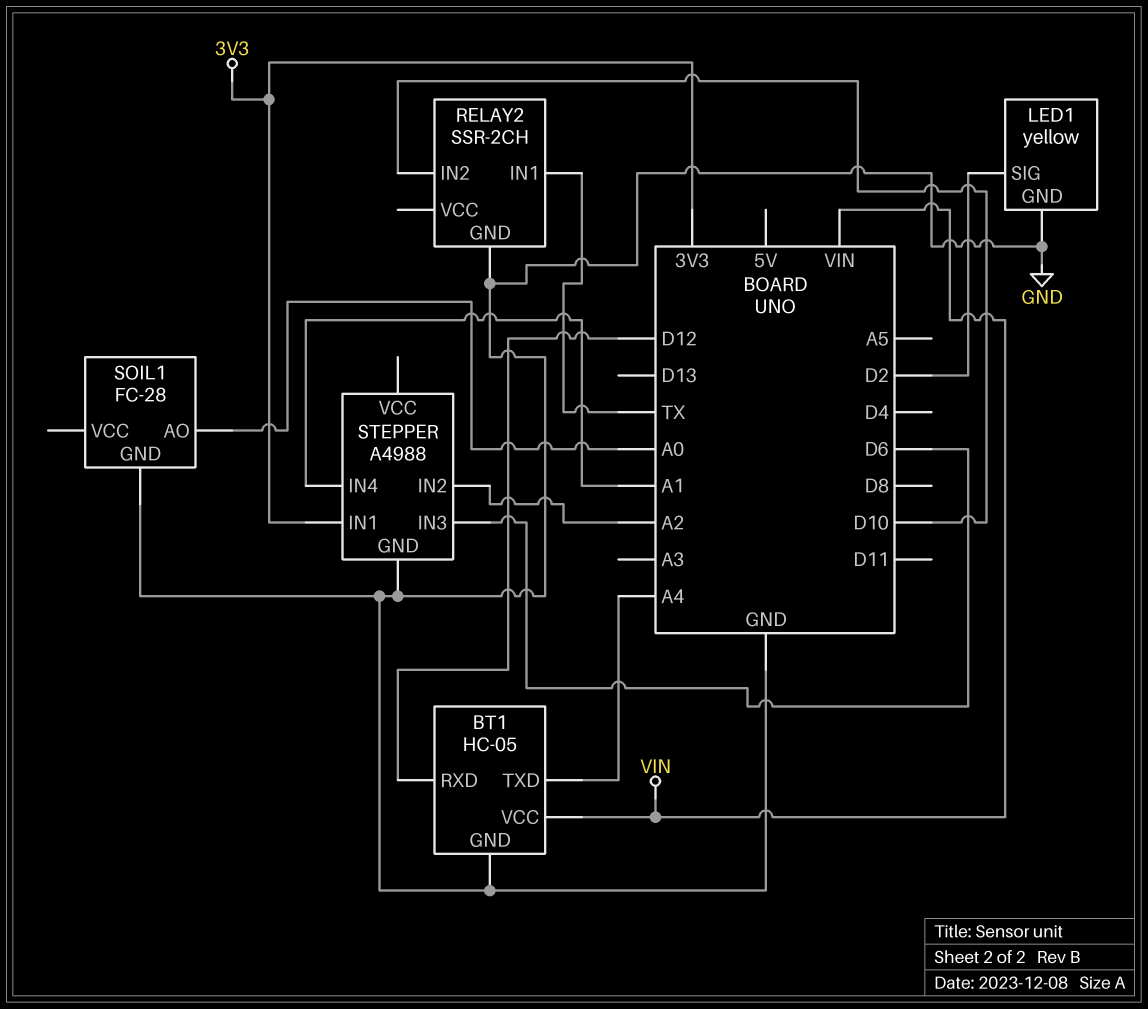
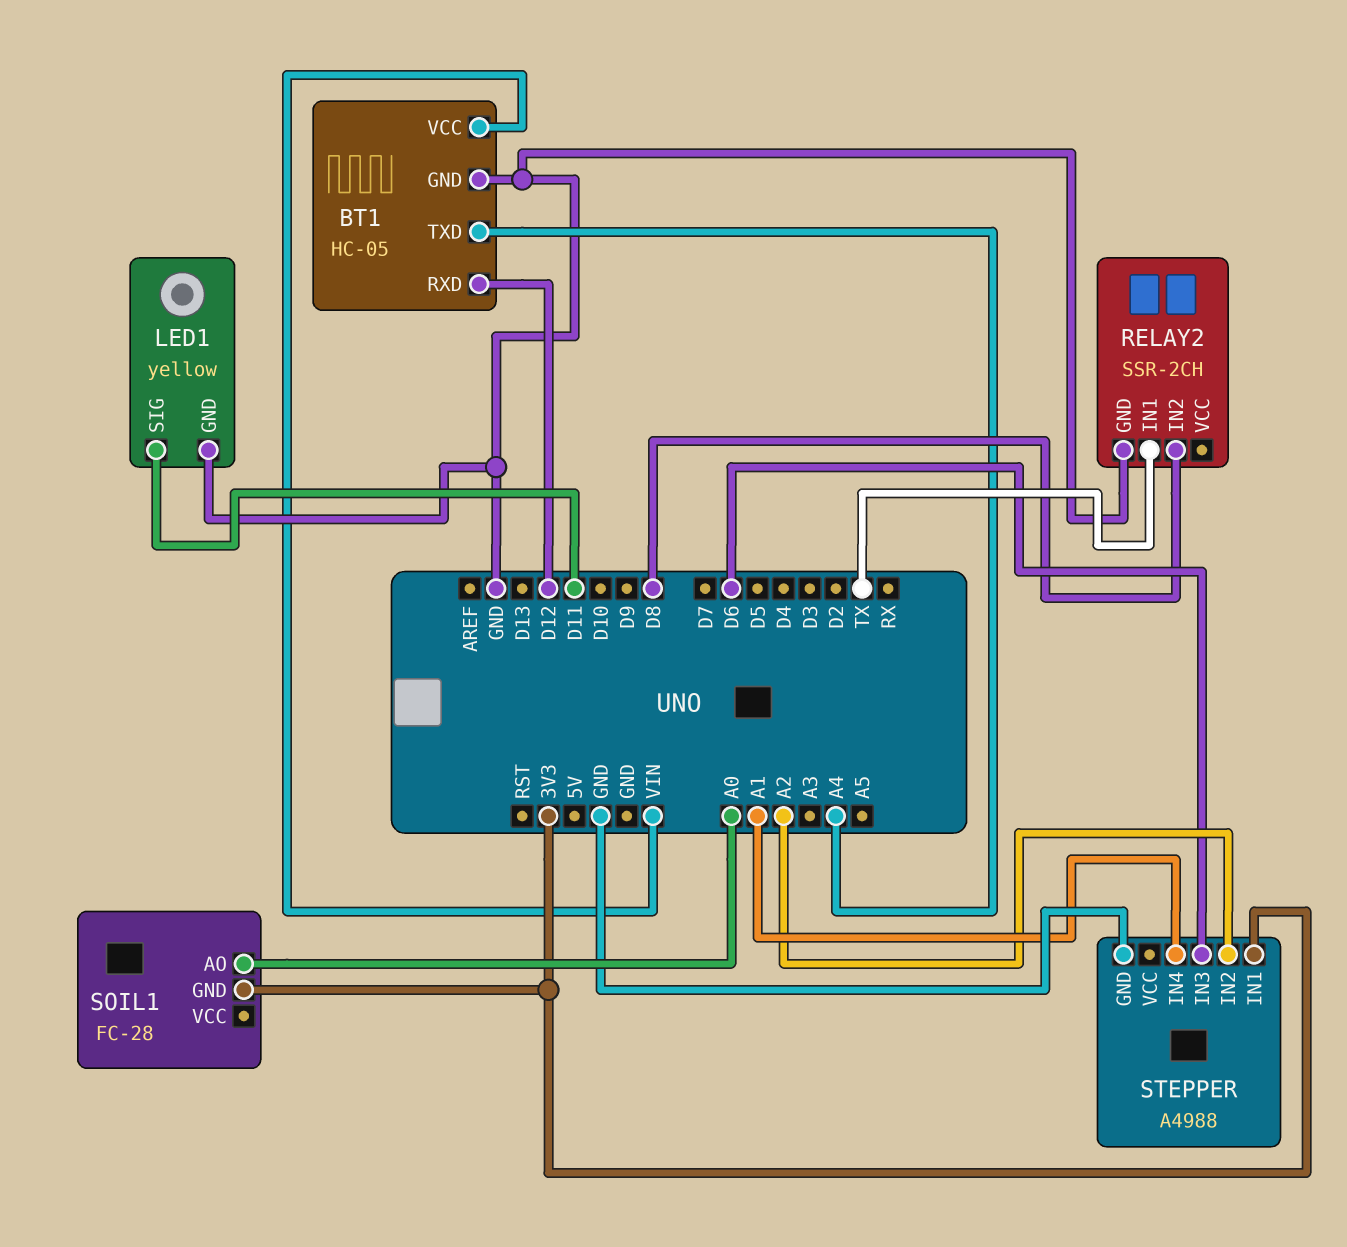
LED1 pin SIG: D2 -> D11
RELAY2 pin IN2: D10 -> D8
SOIL1 pin GND: GND -> 3V3

